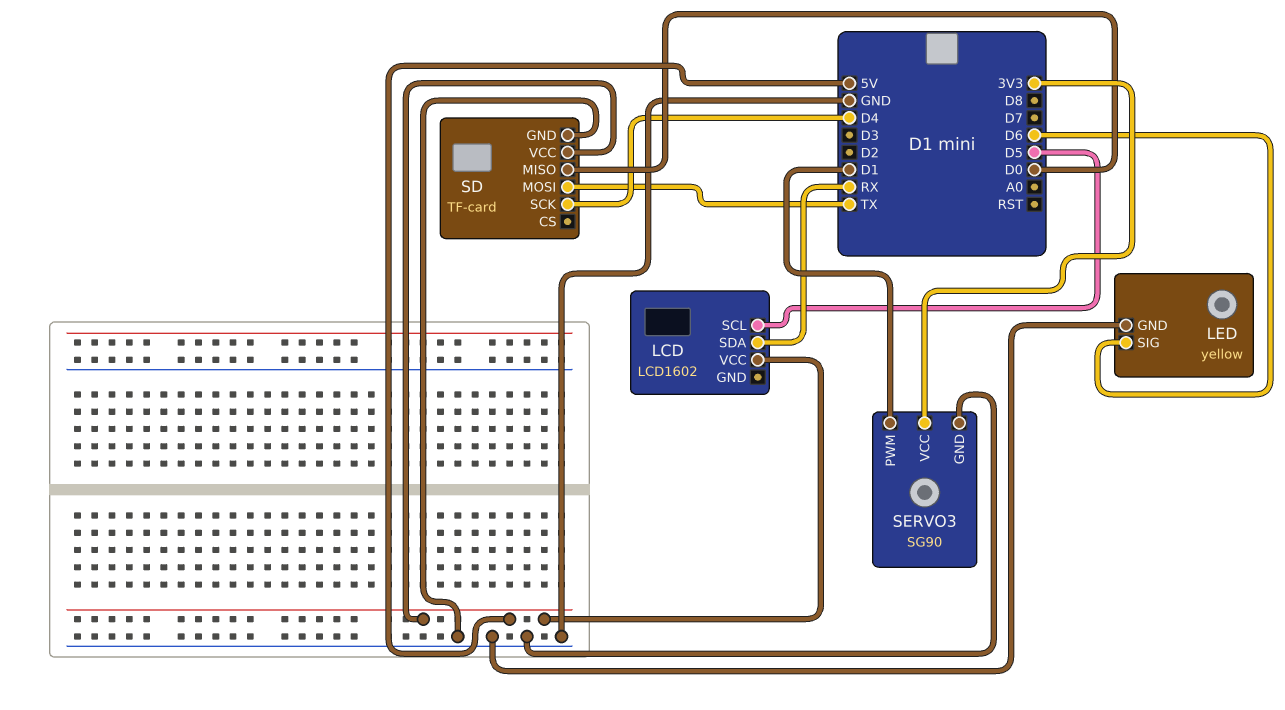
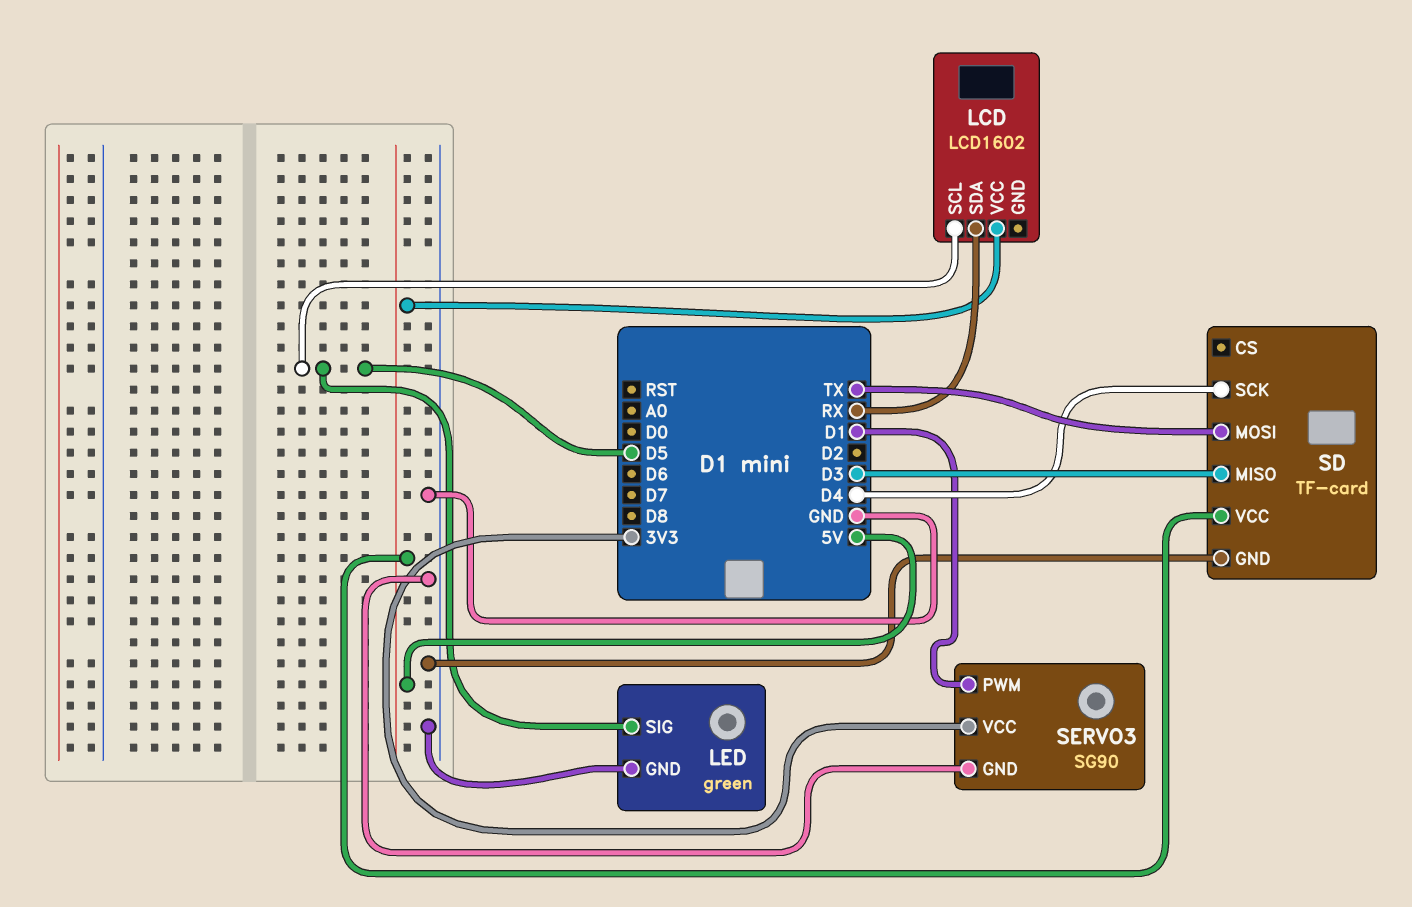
LED: yellow -> green
LED pin SIG: D6 -> D5
SD pin MISO: D0 -> D3

